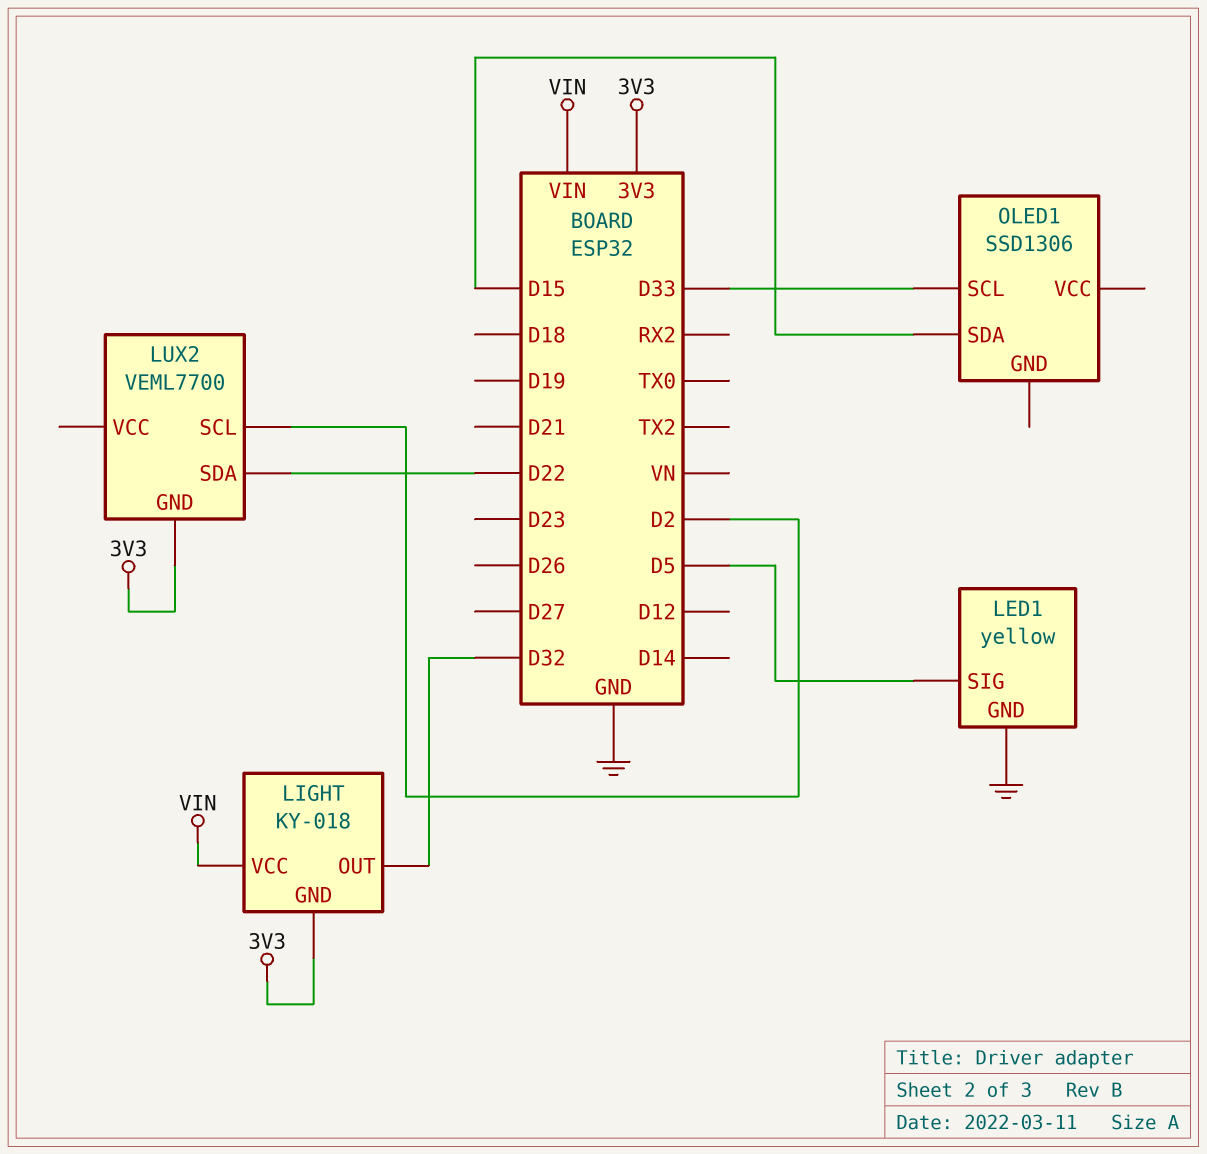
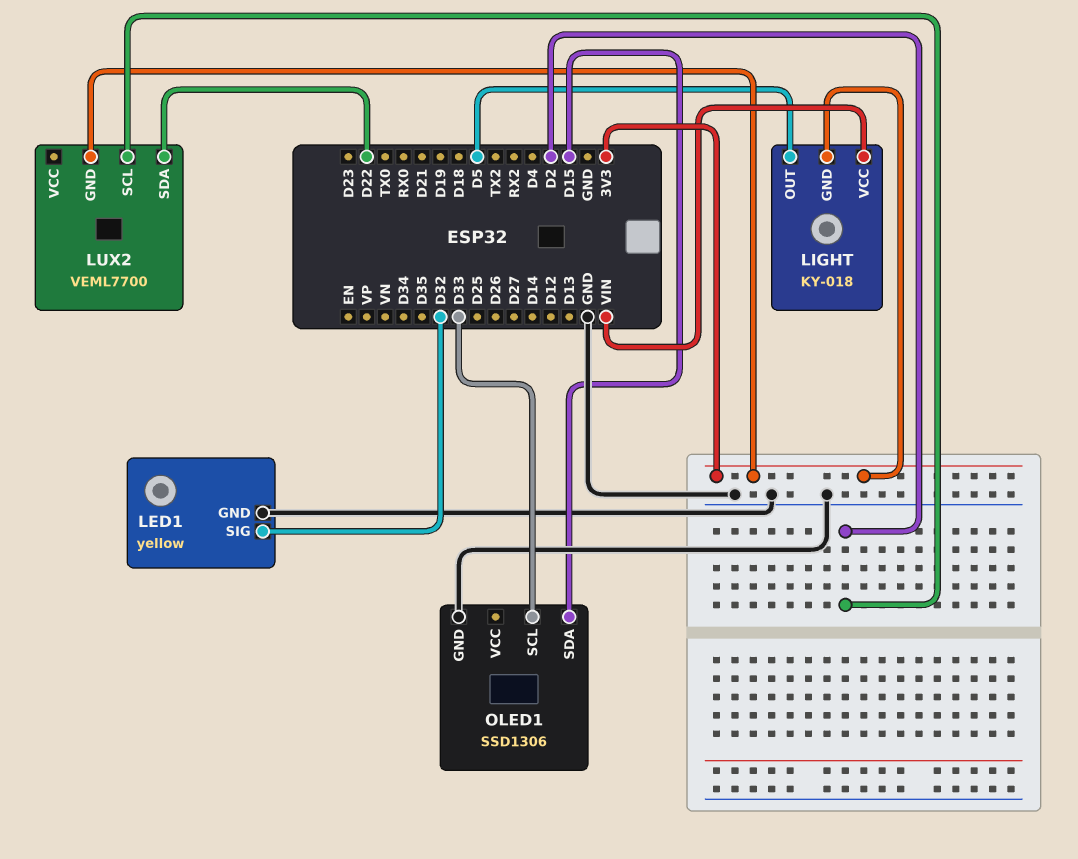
LED1 pin SIG: D5 -> D32
LIGHT pin OUT: D32 -> D5
OLED1 pin GND: none -> GND

